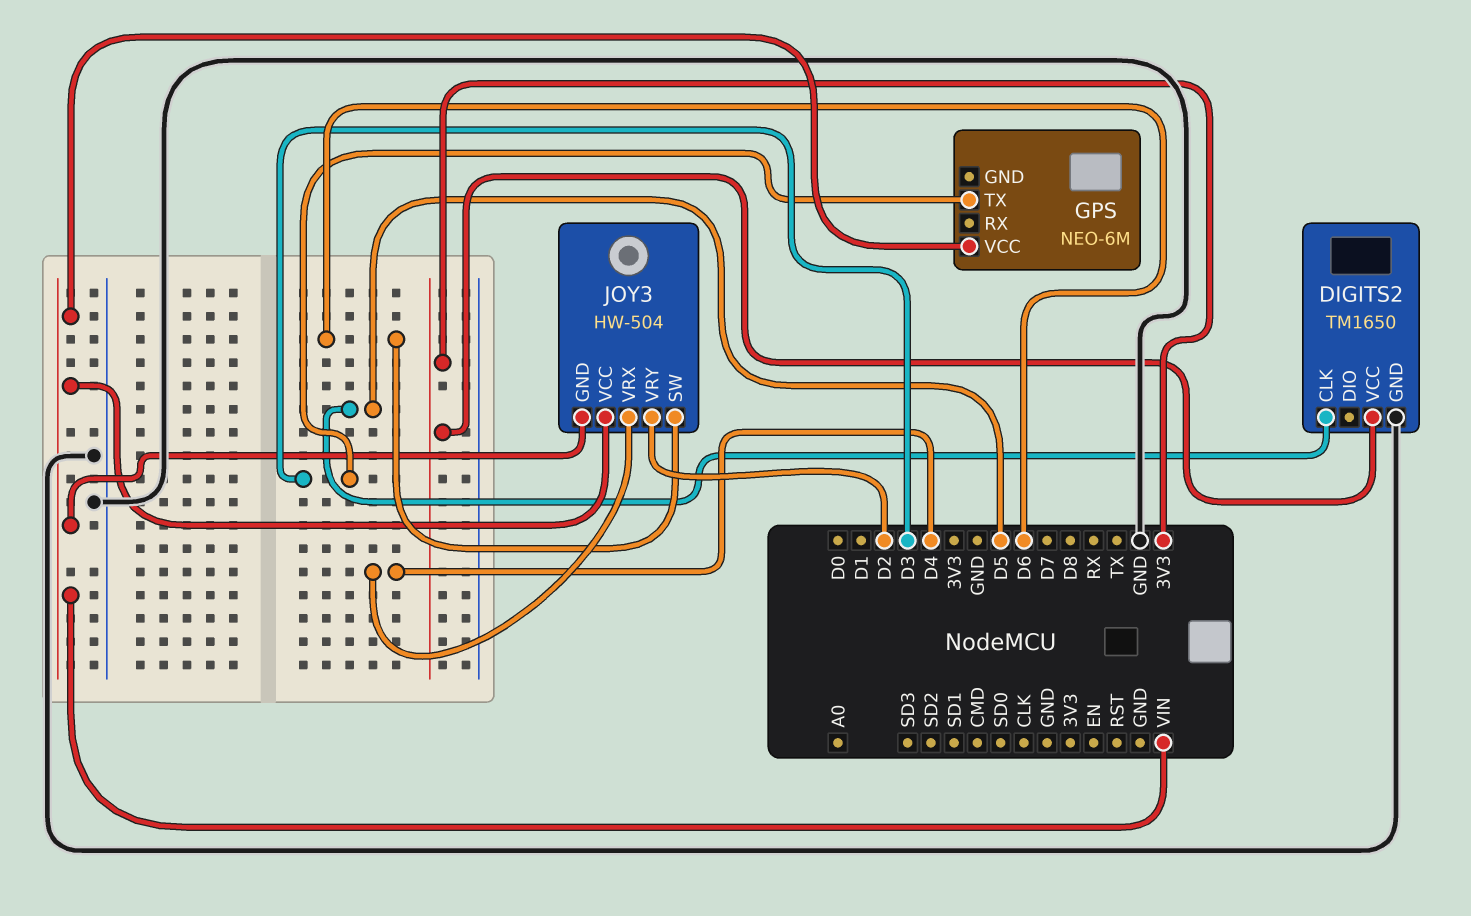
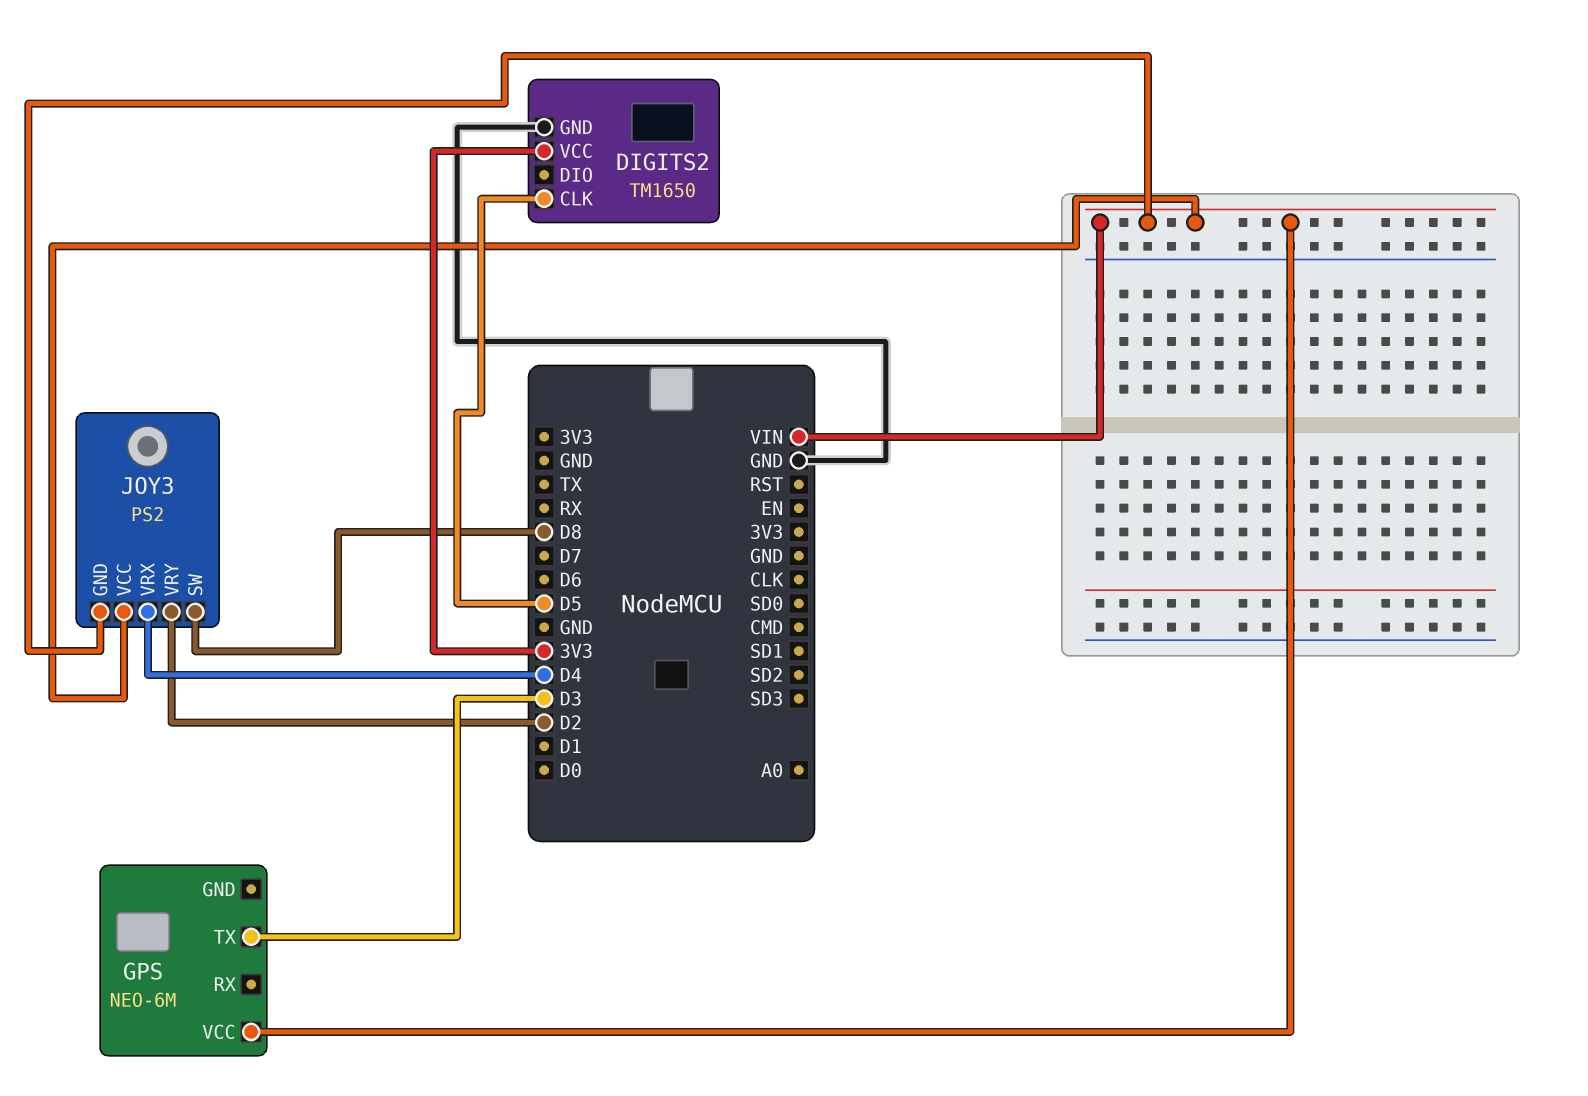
JOY3: HW-504 -> PS2
JOY3 pin SW: D6 -> D8

